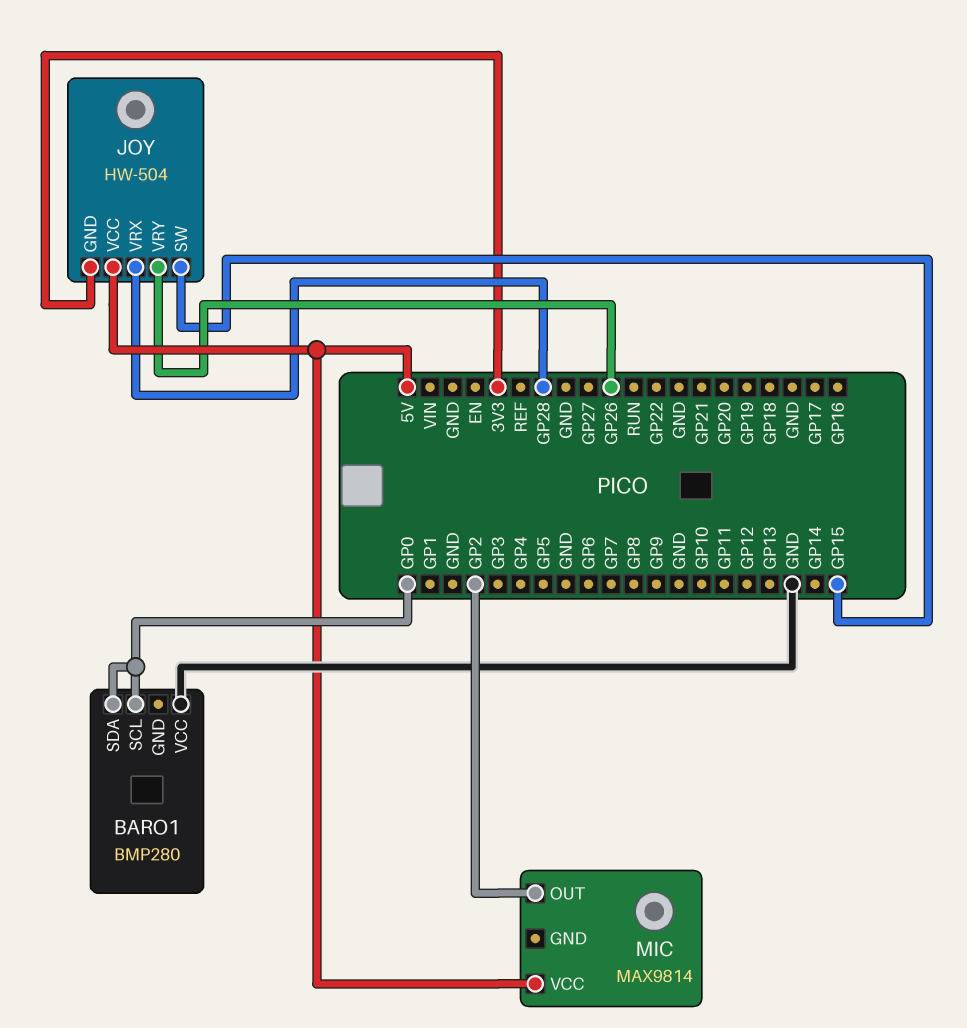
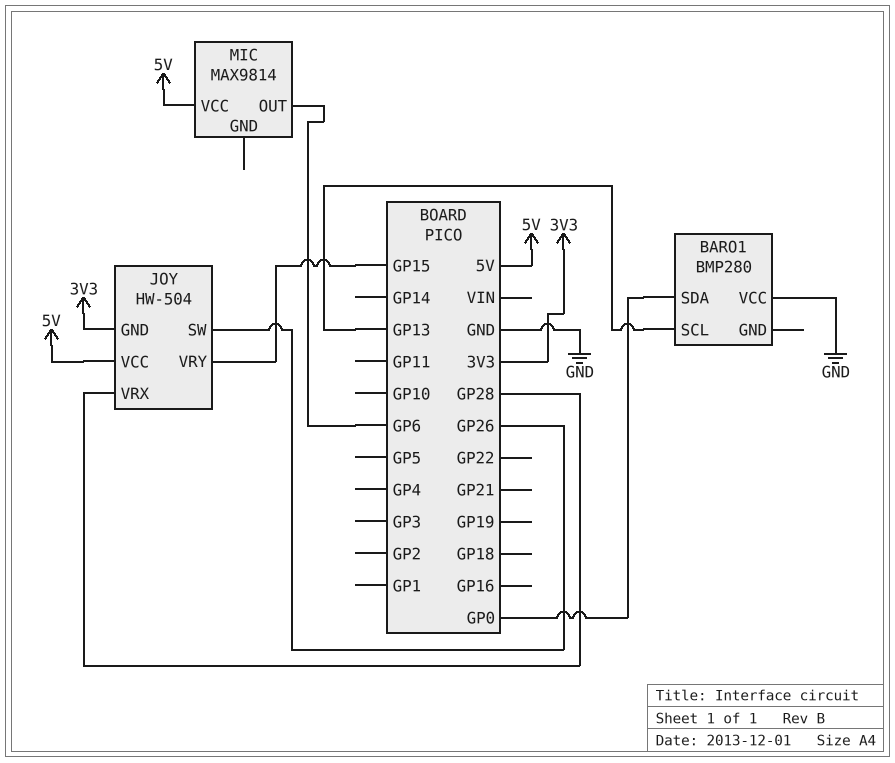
BARO1 pin SCL: GP0 -> GP13
JOY pin SW: GP15 -> GP26
JOY pin VRY: GP26 -> GP15
MIC pin OUT: GP2 -> GP6

